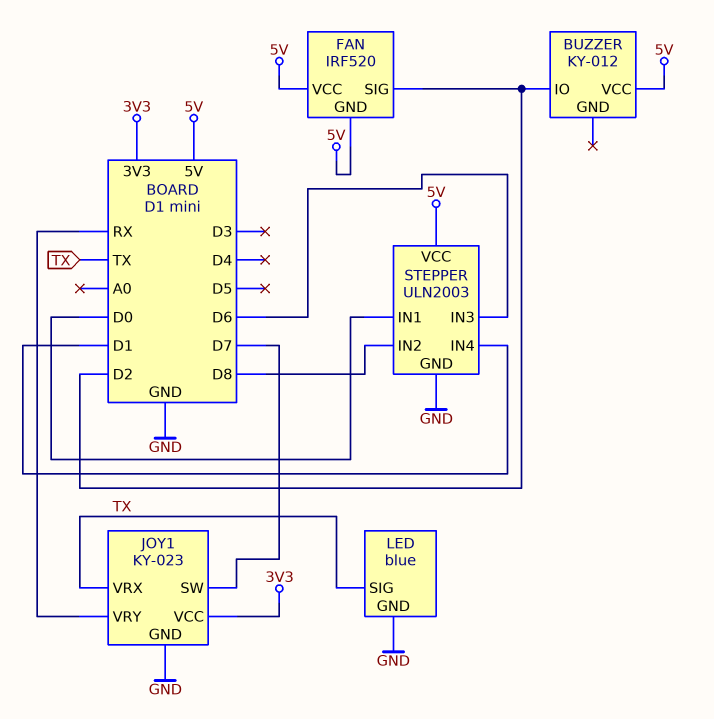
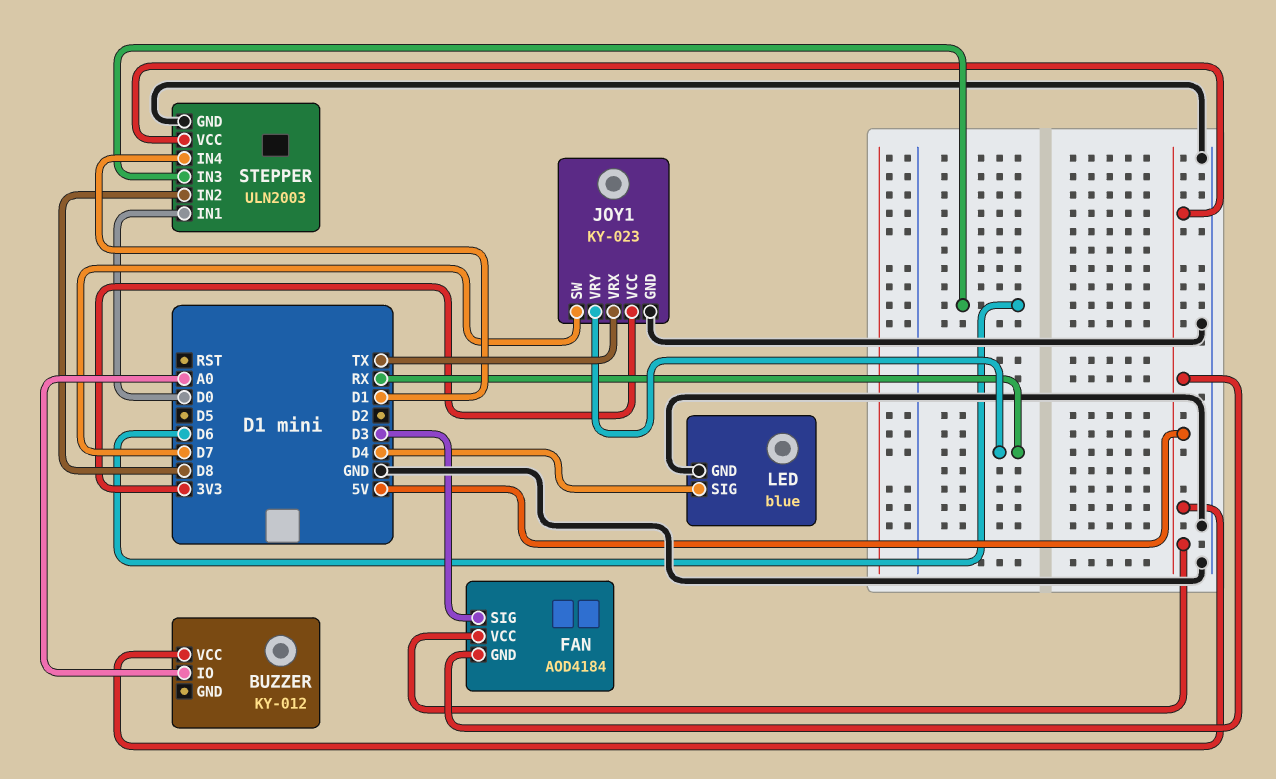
BUZZER pin IO: D2 -> A0
FAN: IRF520 -> AOD4184
FAN pin SIG: D2 -> D3
LED pin SIG: TX -> D4

